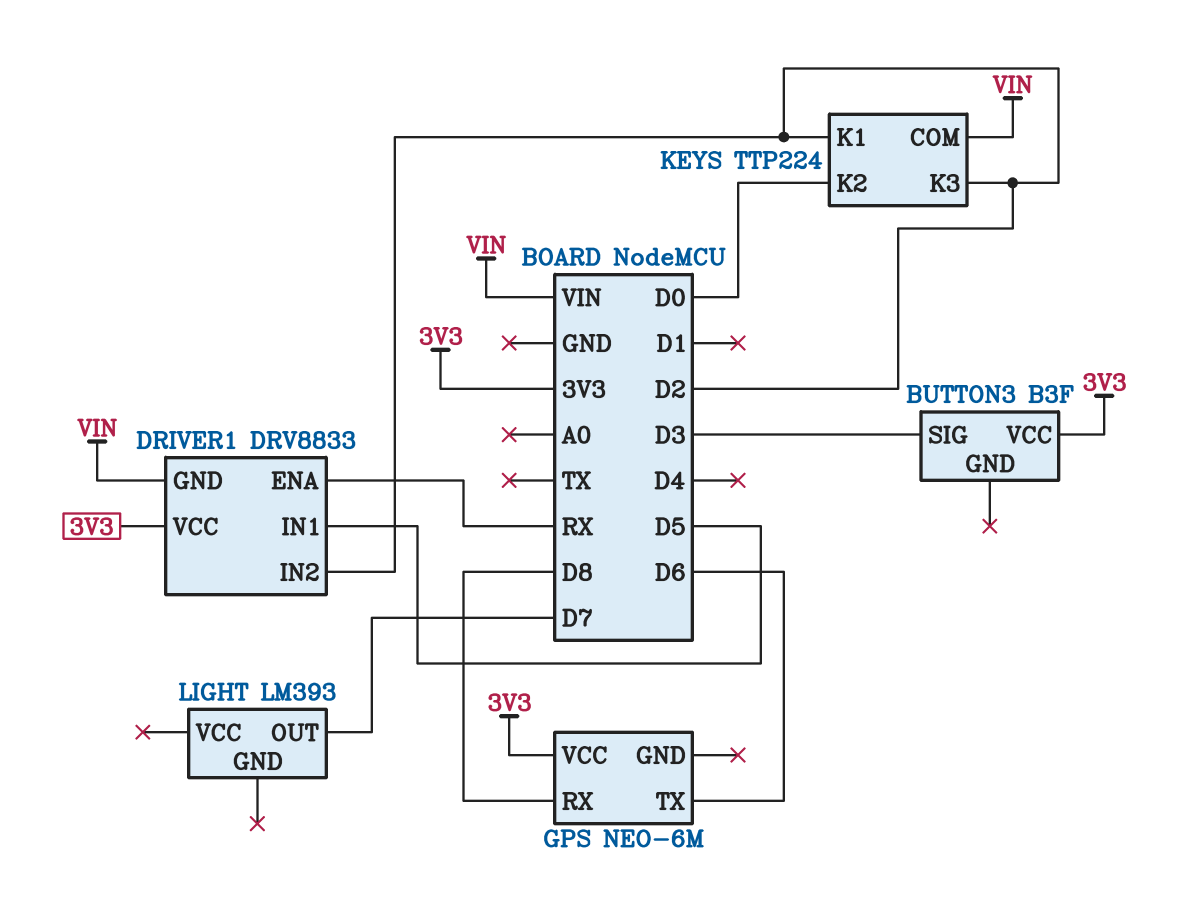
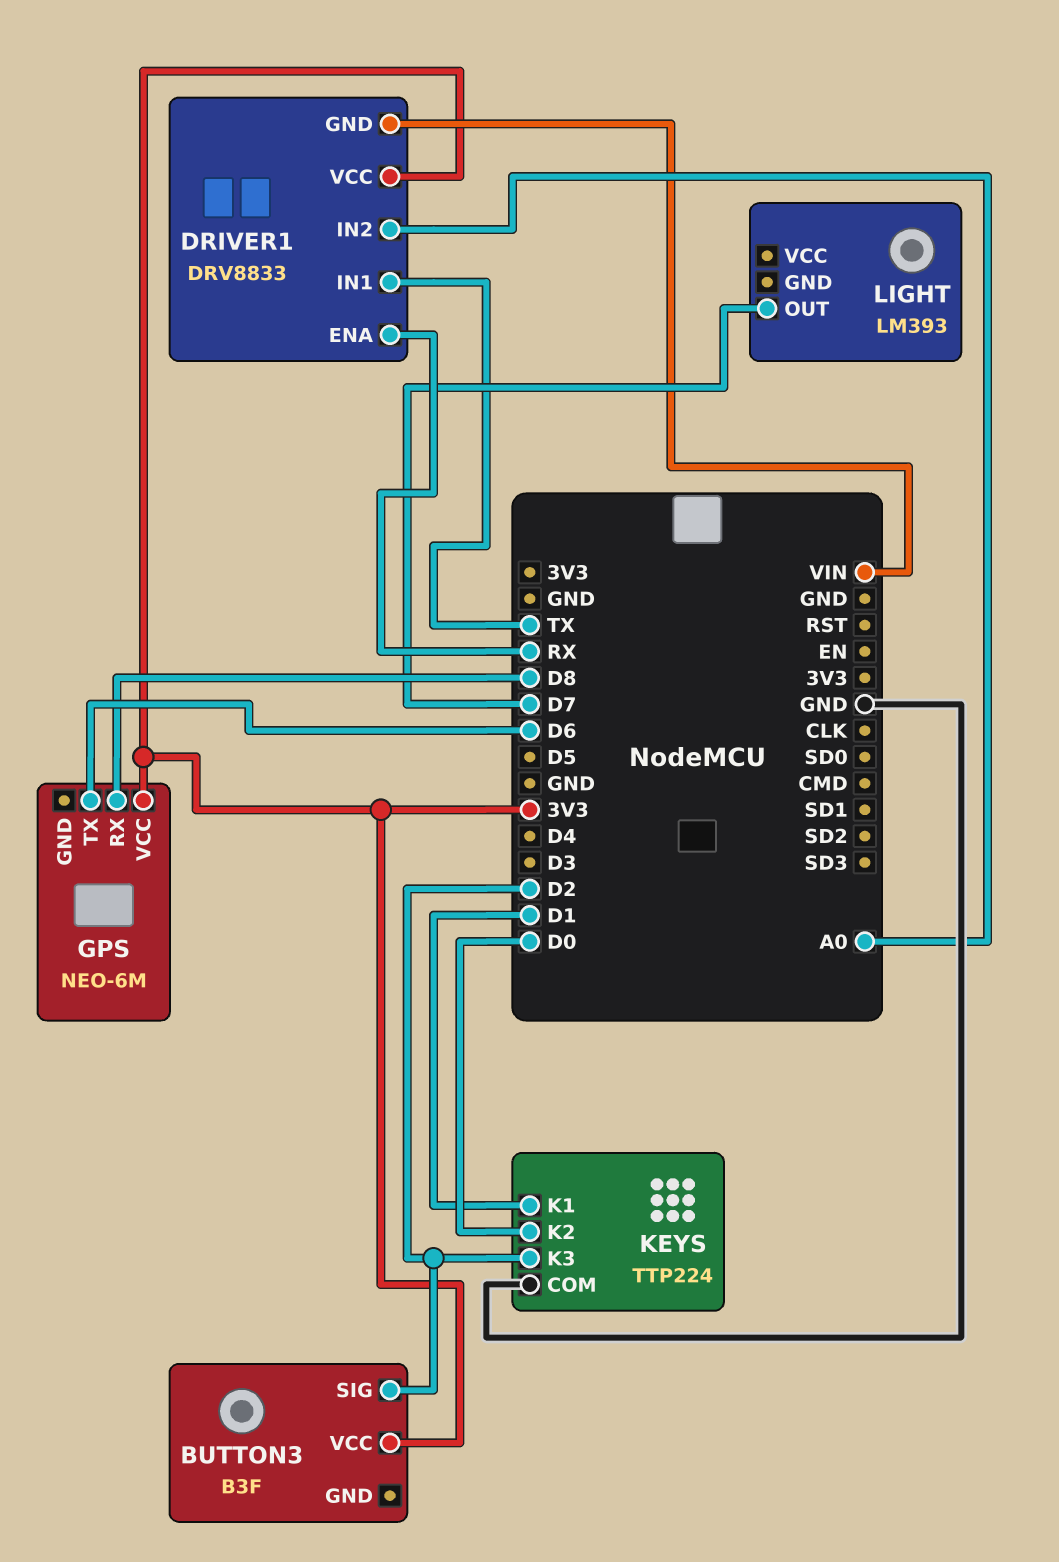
BUTTON3 pin SIG: D3 -> D2
DRIVER1 pin IN1: D5 -> TX
DRIVER1 pin IN2: D2 -> A0
KEYS pin COM: VIN -> GND
KEYS pin K1: D2 -> D1

